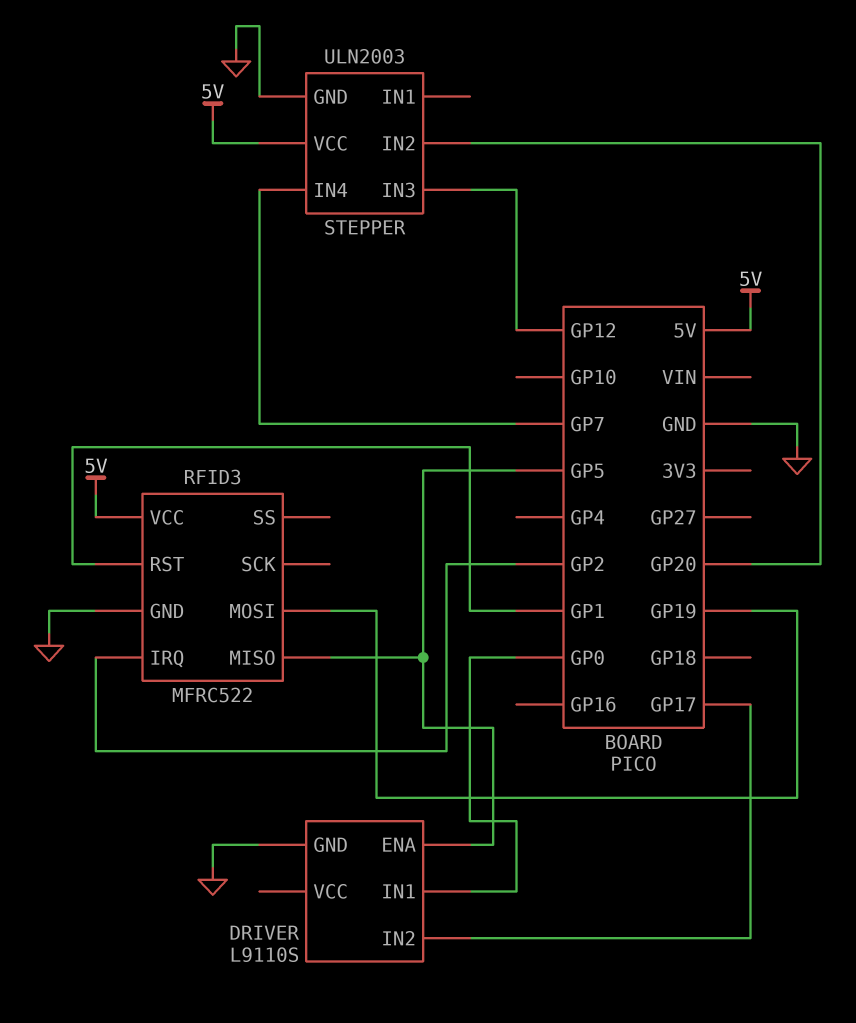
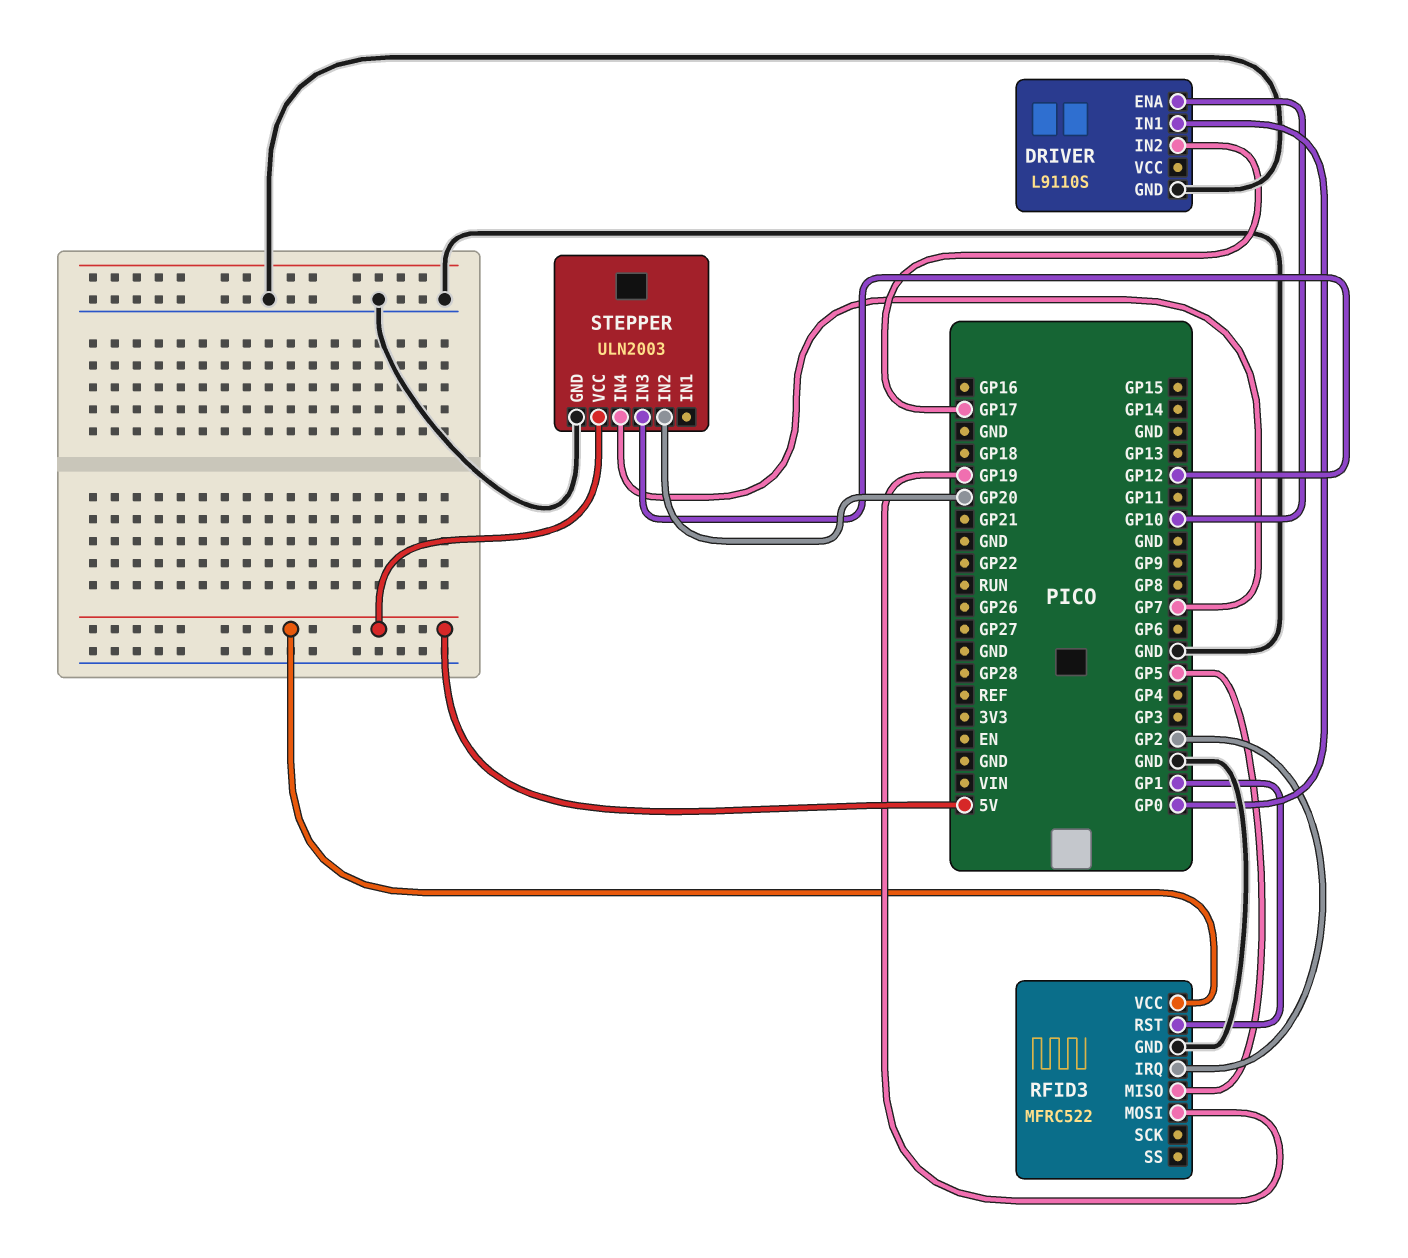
DRIVER pin ENA: GP5 -> GP10

